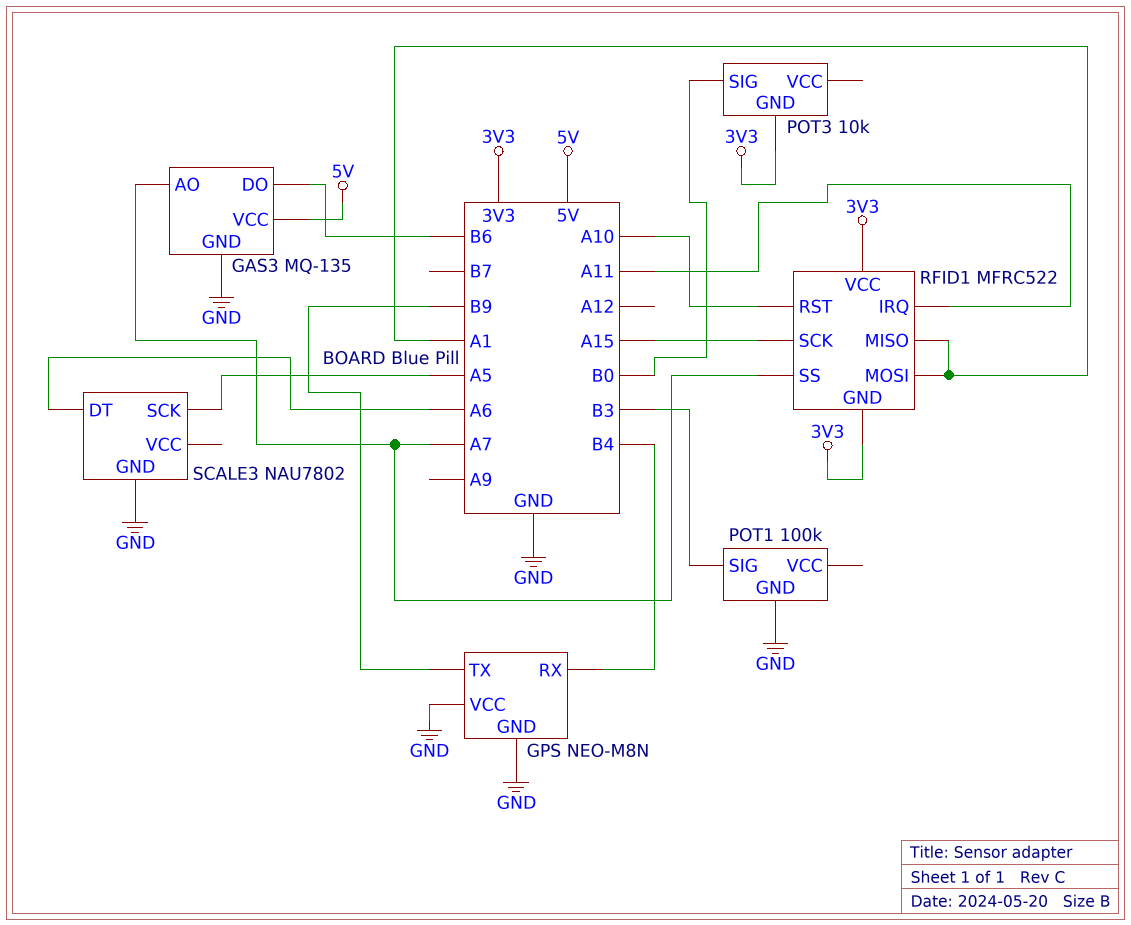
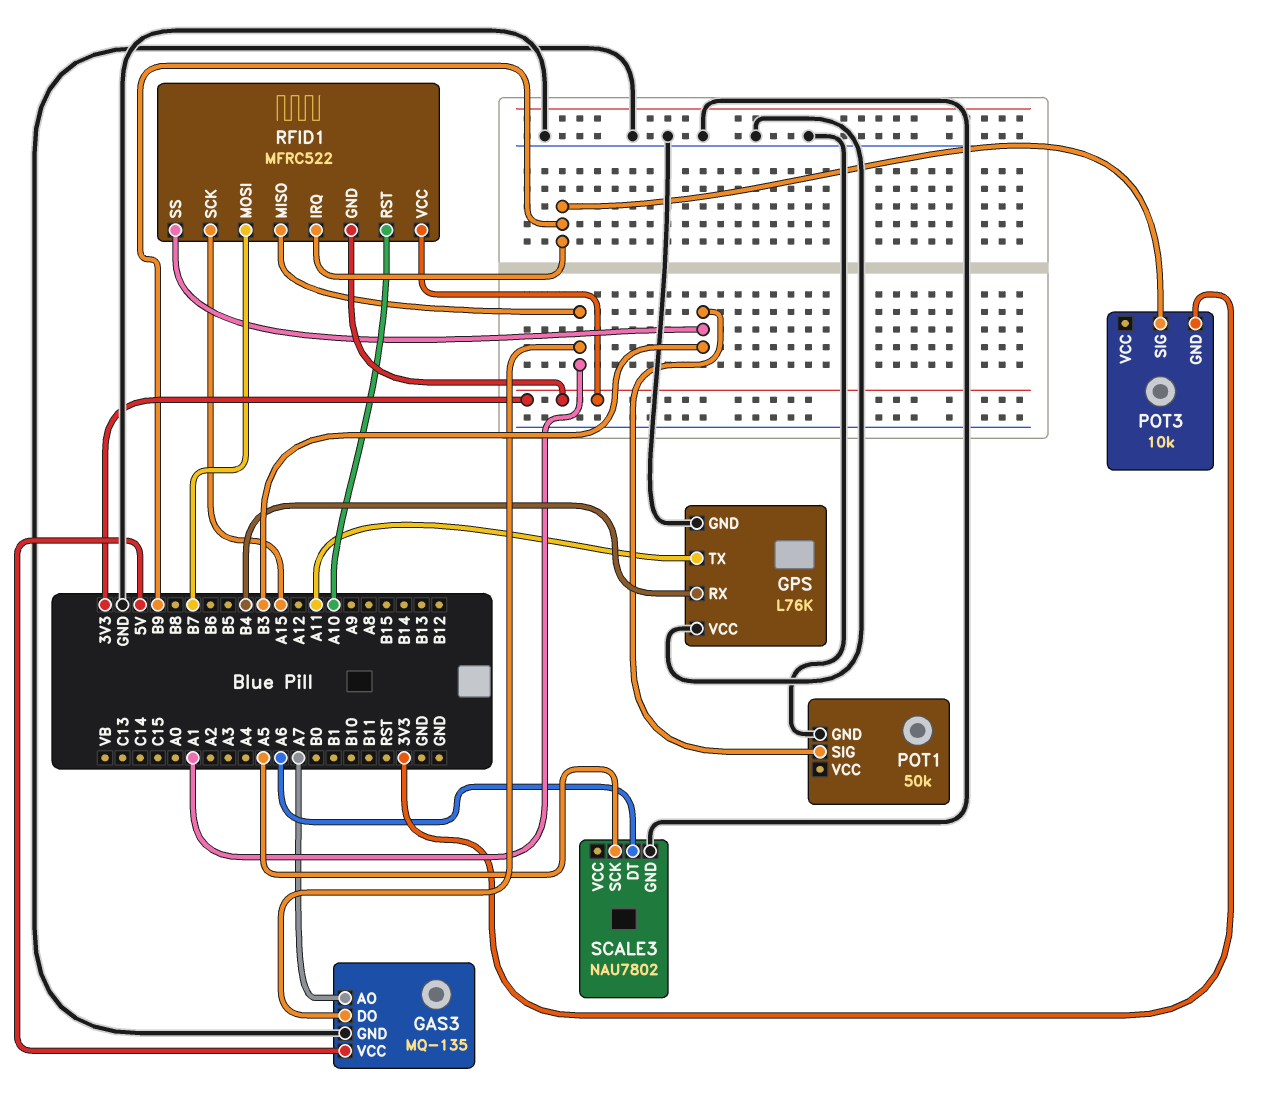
GAS3 pin DO: B6 -> A1
GPS: NEO-M8N -> L76K
GPS pin TX: B9 -> A11
POT1: 100k -> 50k
POT3 pin SIG: B0 -> B9
RFID1 pin IRQ: A11 -> B9
RFID1 pin MOSI: A1 -> B7
RFID1 pin SS: A7 -> B3

